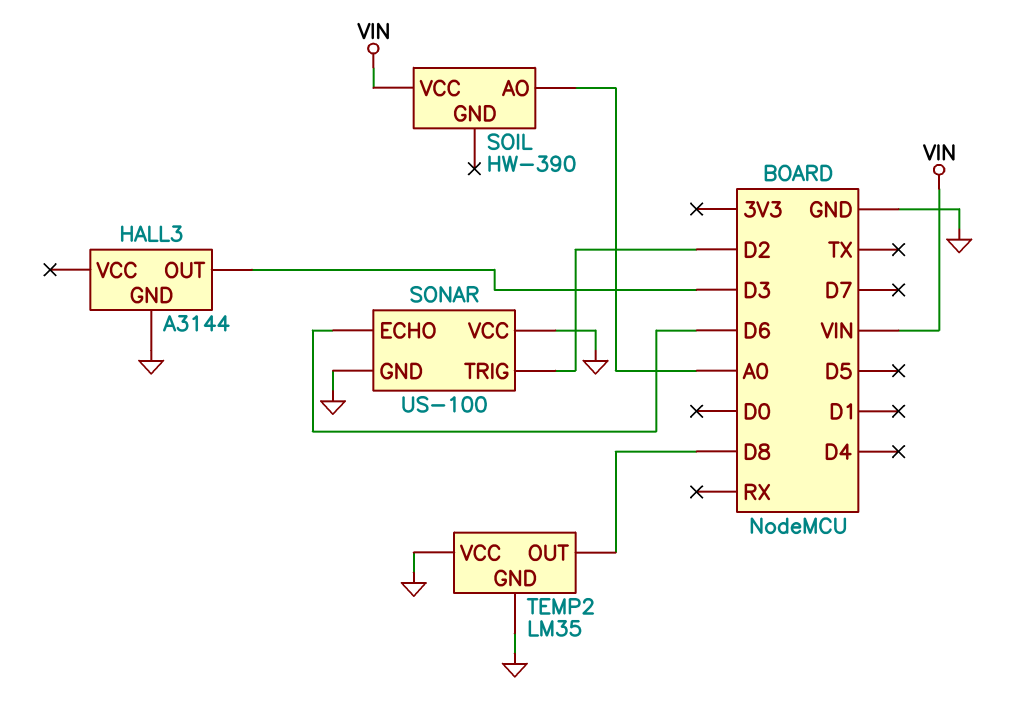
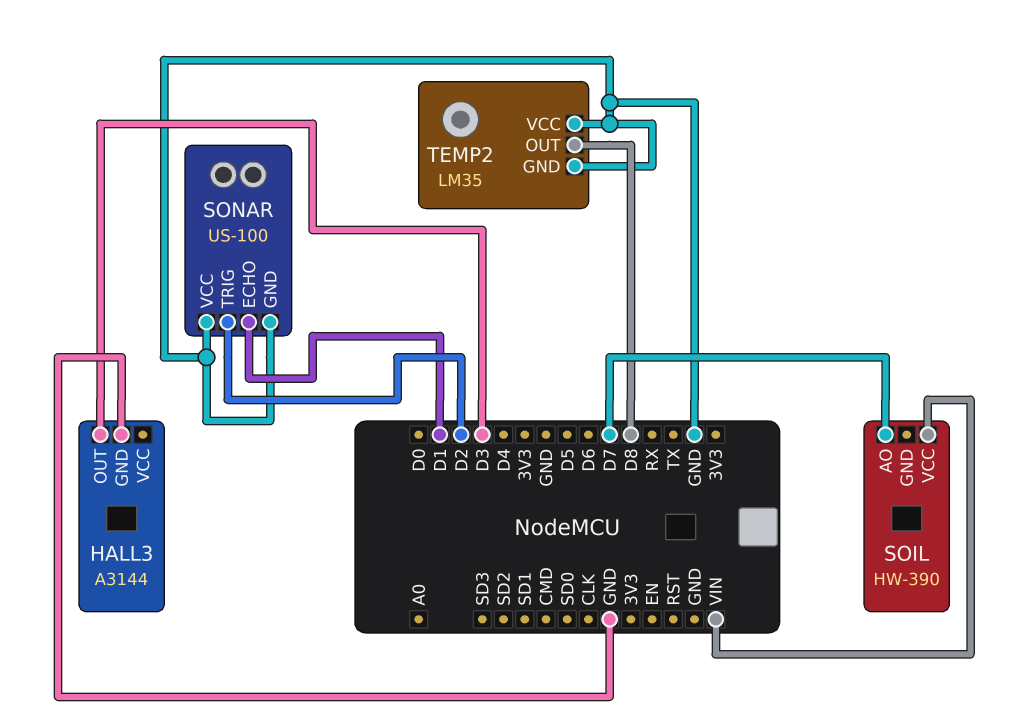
SOIL pin AO: A0 -> D7
SONAR pin ECHO: D6 -> D1

